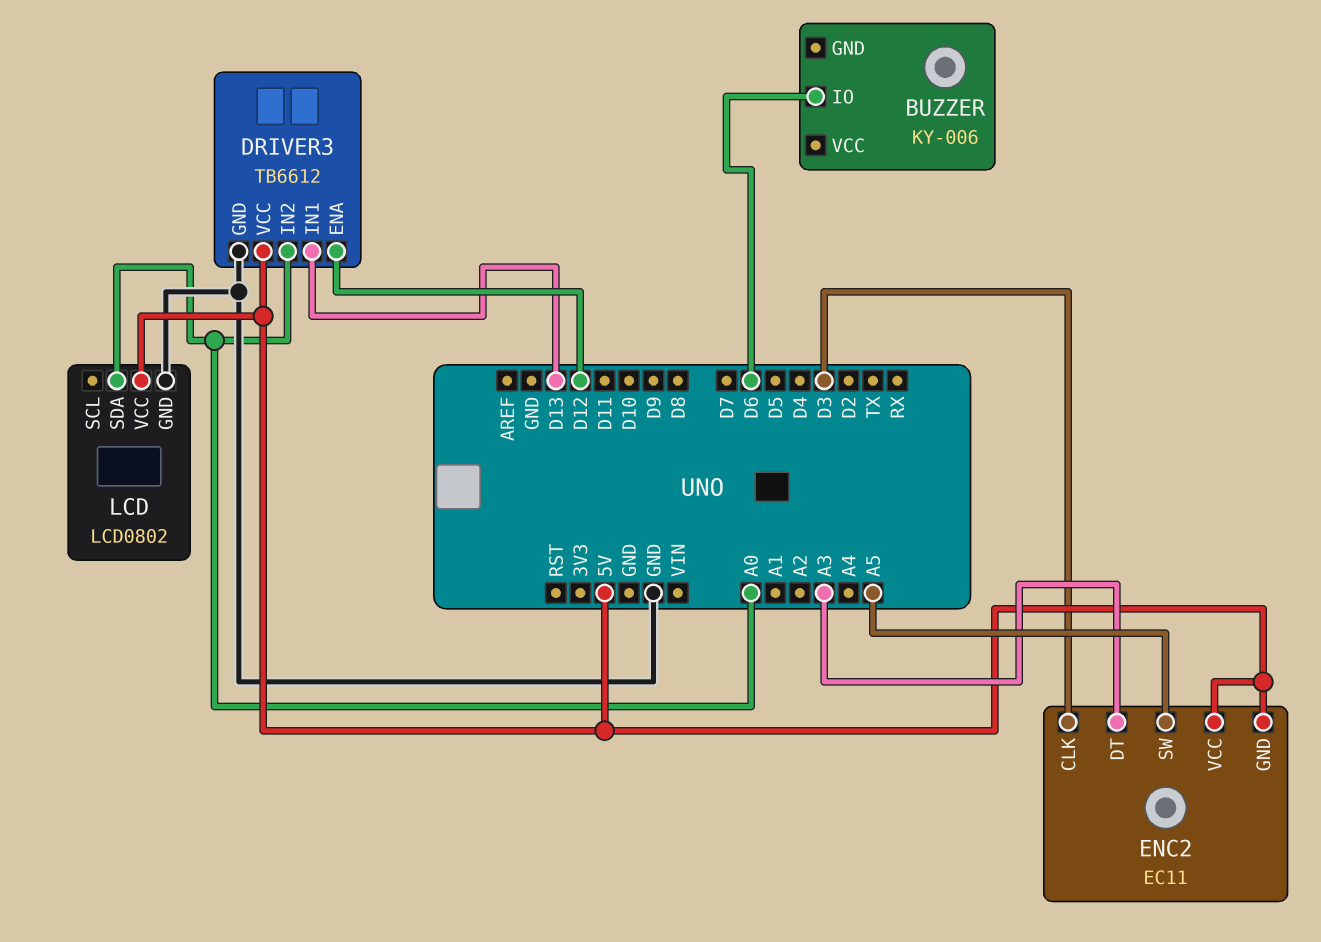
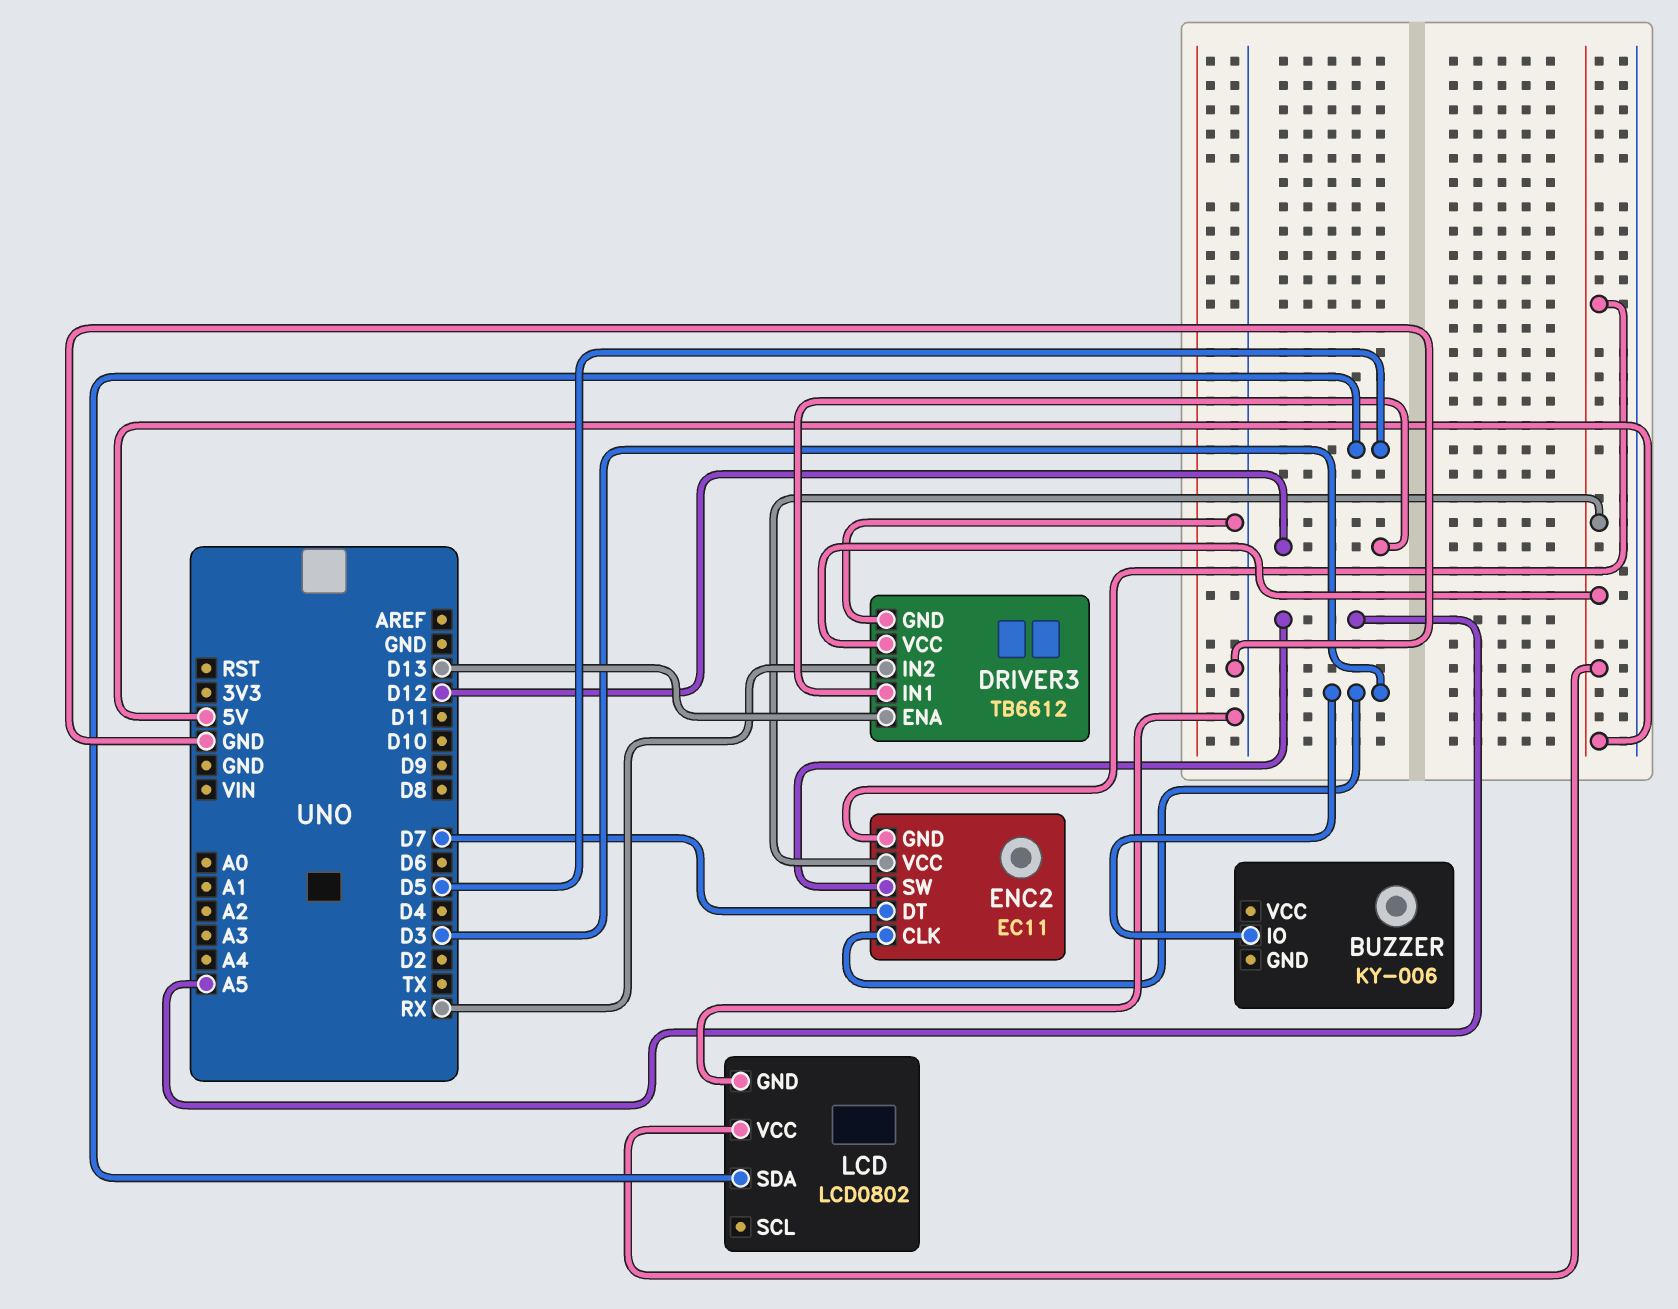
BUZZER pin IO: D6 -> D3
DRIVER3 pin ENA: D12 -> D13
DRIVER3 pin IN1: D13 -> D12
DRIVER3 pin IN2: A0 -> RX
ENC2 pin DT: A3 -> D7
LCD pin SDA: A0 -> D5

